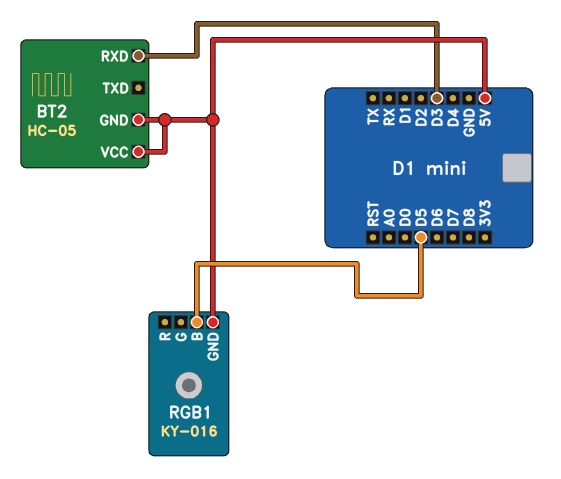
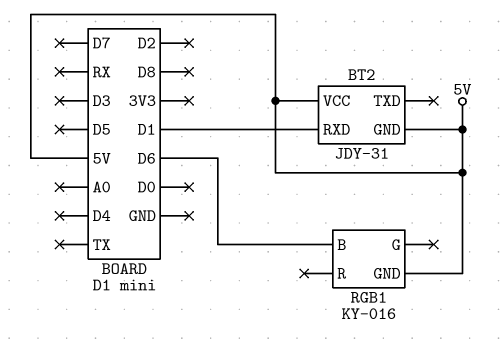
BT2: HC-05 -> JDY-31
BT2 pin RXD: D3 -> D1
RGB1 pin B: D5 -> D6

